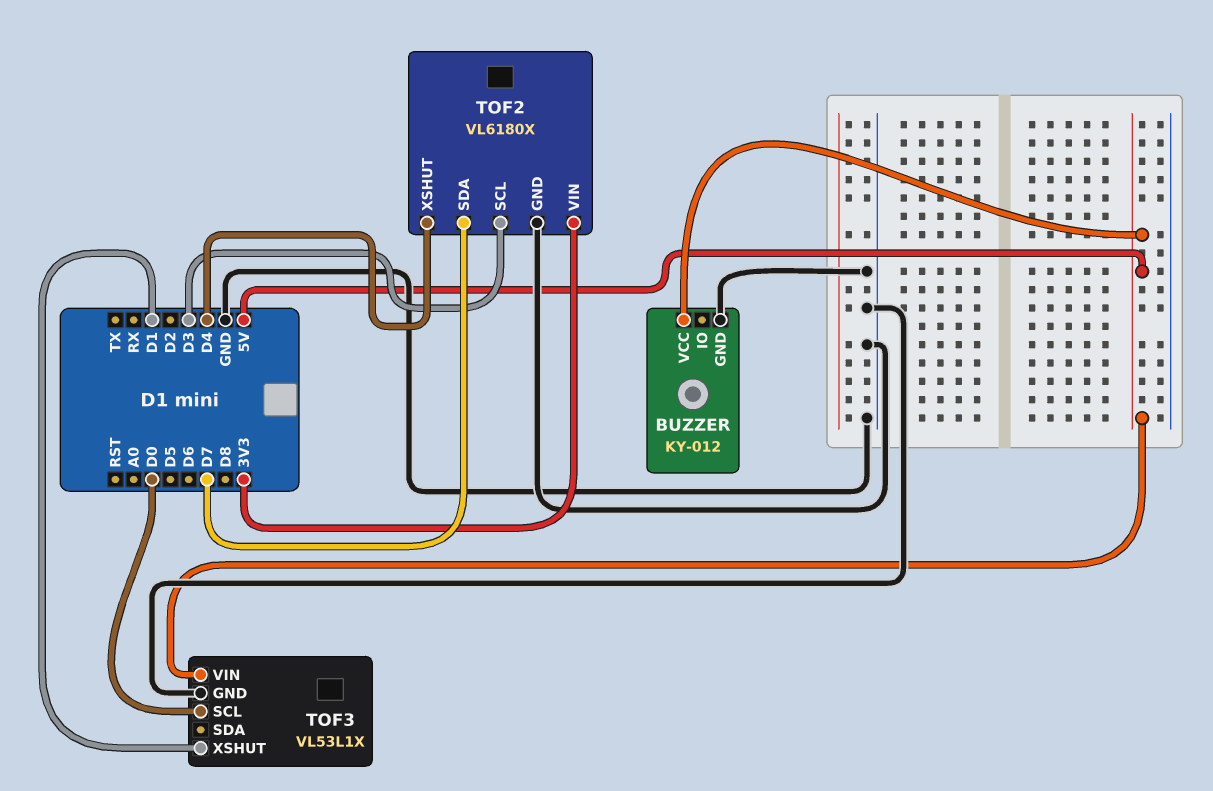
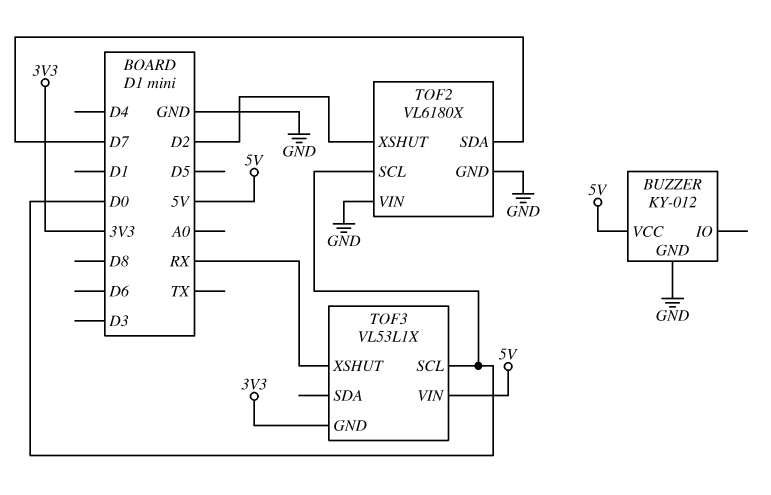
TOF2 pin SCL: D3 -> D0
TOF2 pin VIN: 3V3 -> GND
TOF2 pin XSHUT: D4 -> D2
TOF3 pin GND: GND -> 3V3
TOF3 pin XSHUT: D1 -> RX

